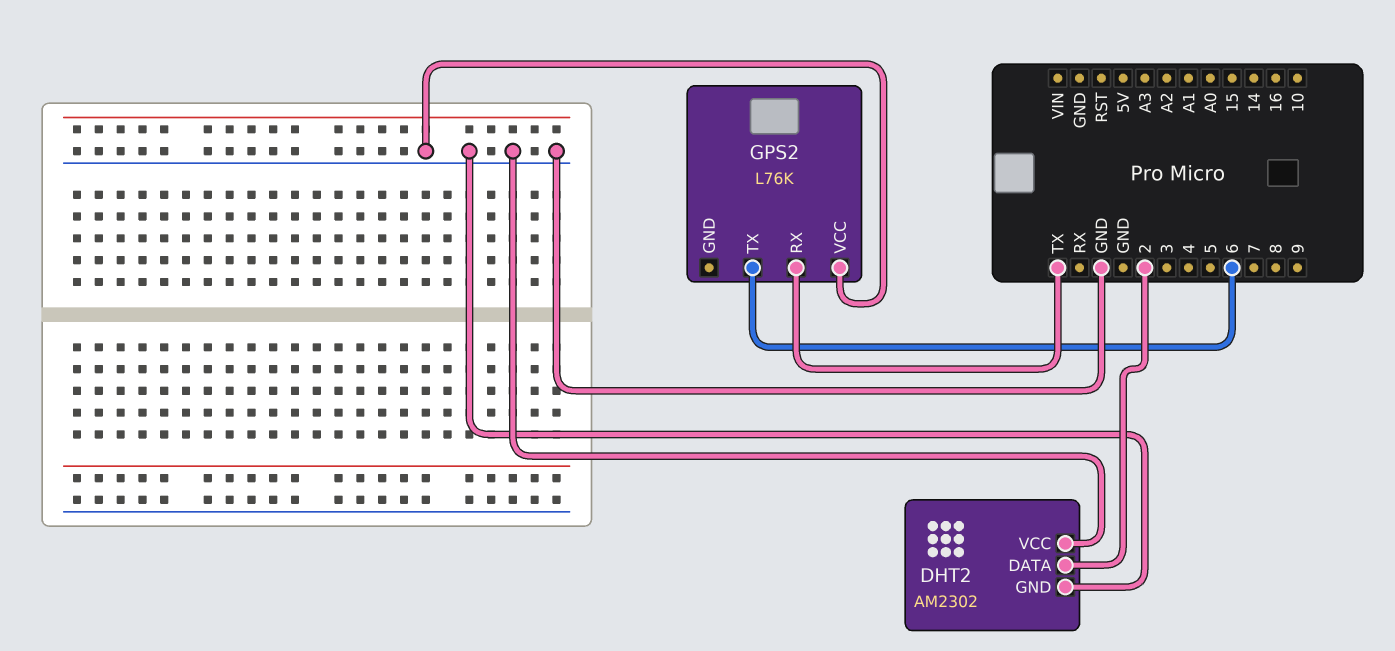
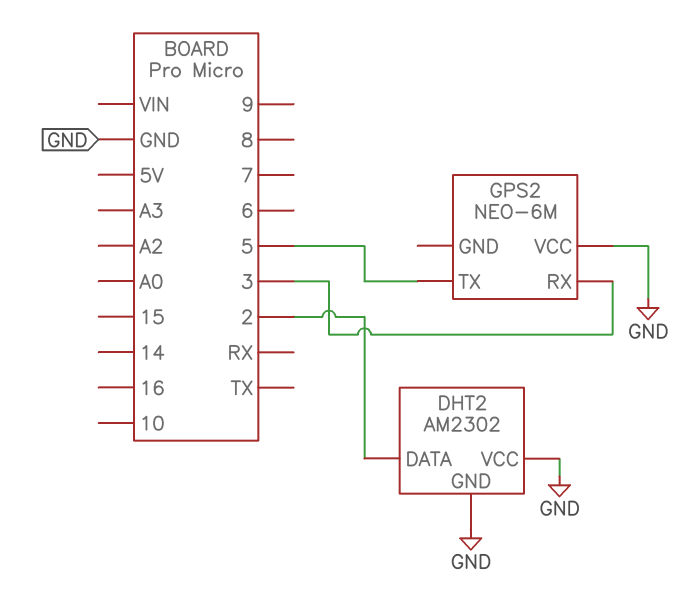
GPS2: L76K -> NEO-6M
GPS2 pin RX: TX -> 3
GPS2 pin TX: 6 -> 5

